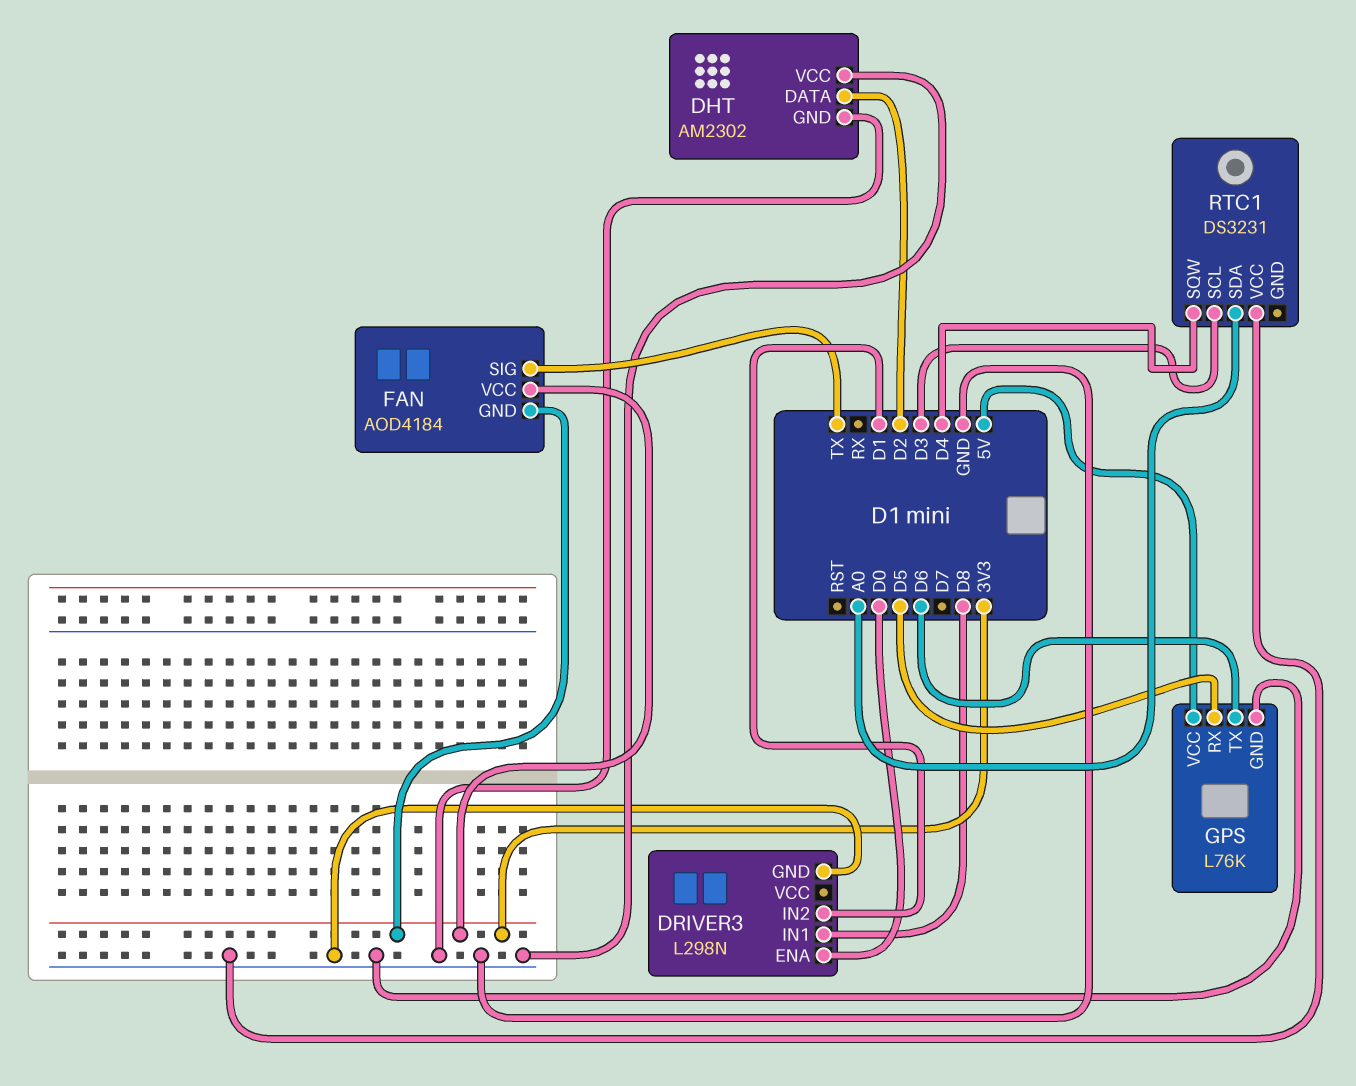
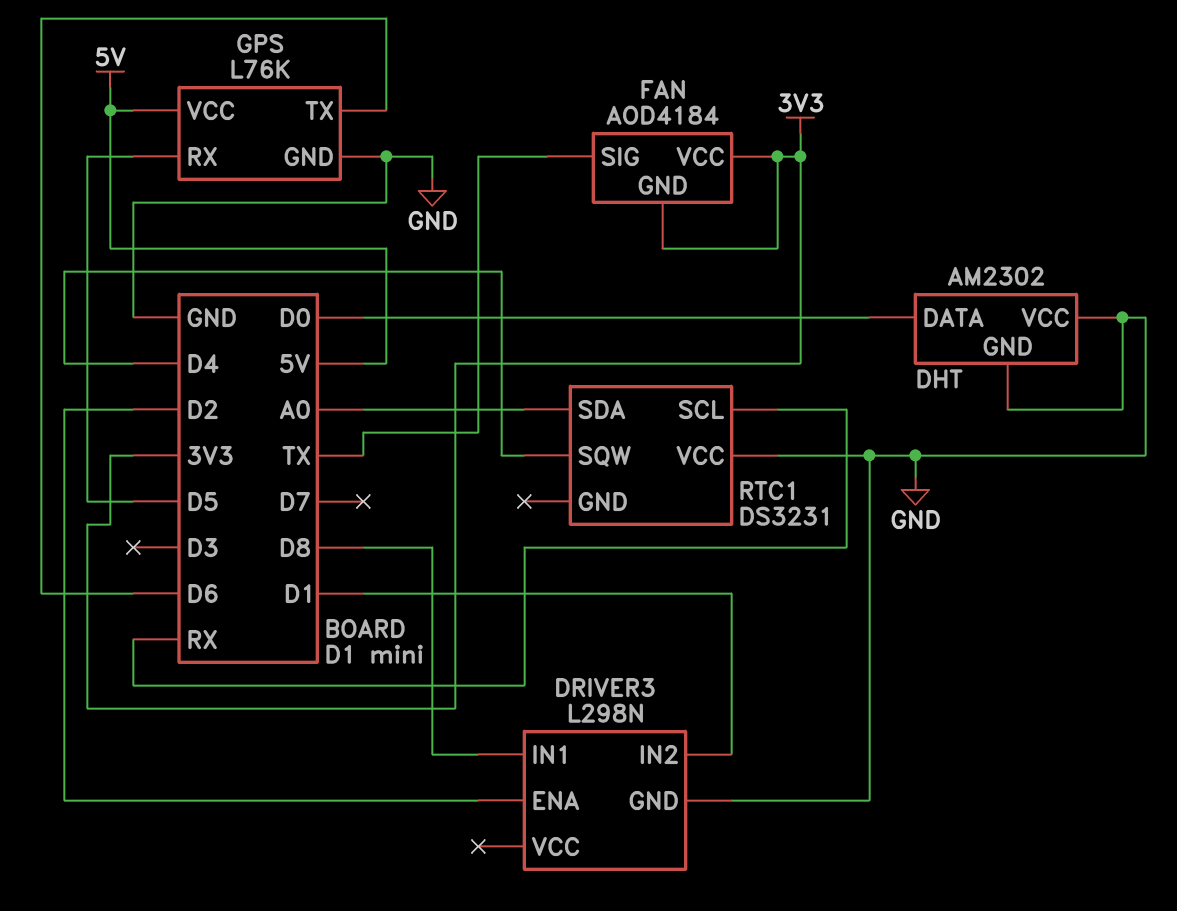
DHT pin DATA: D2 -> D0
DRIVER3 pin ENA: D0 -> D2
RTC1 pin SCL: D3 -> RX

